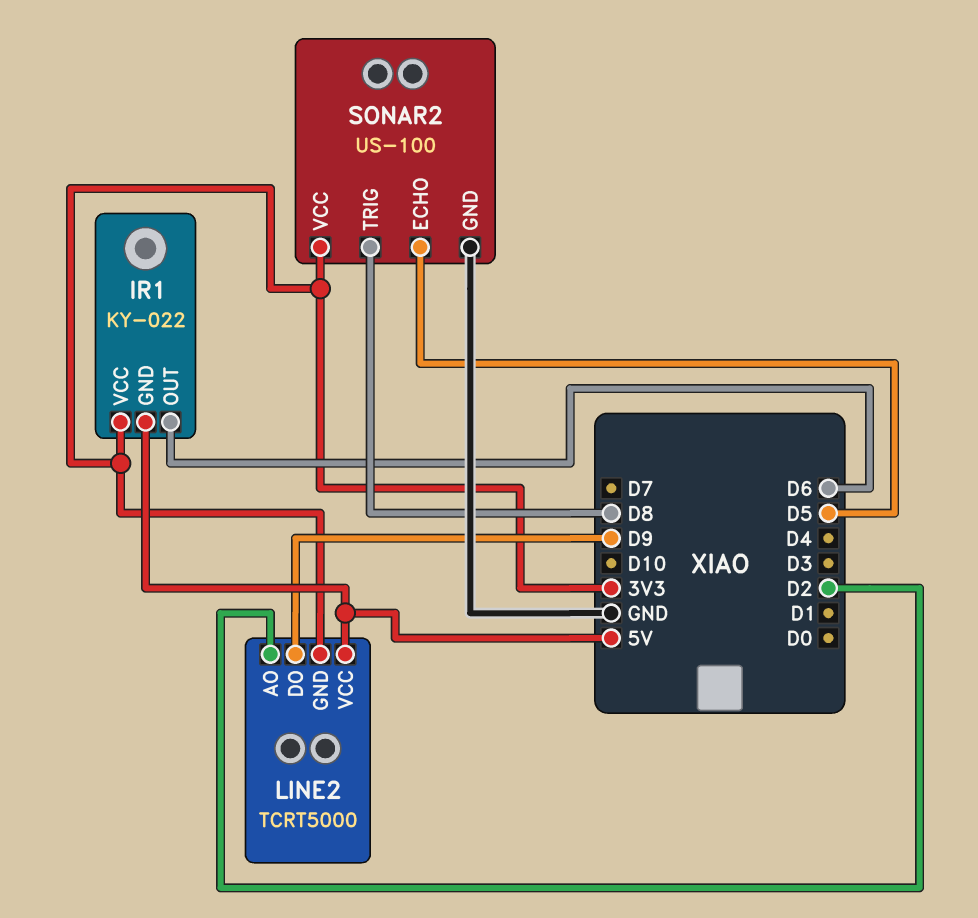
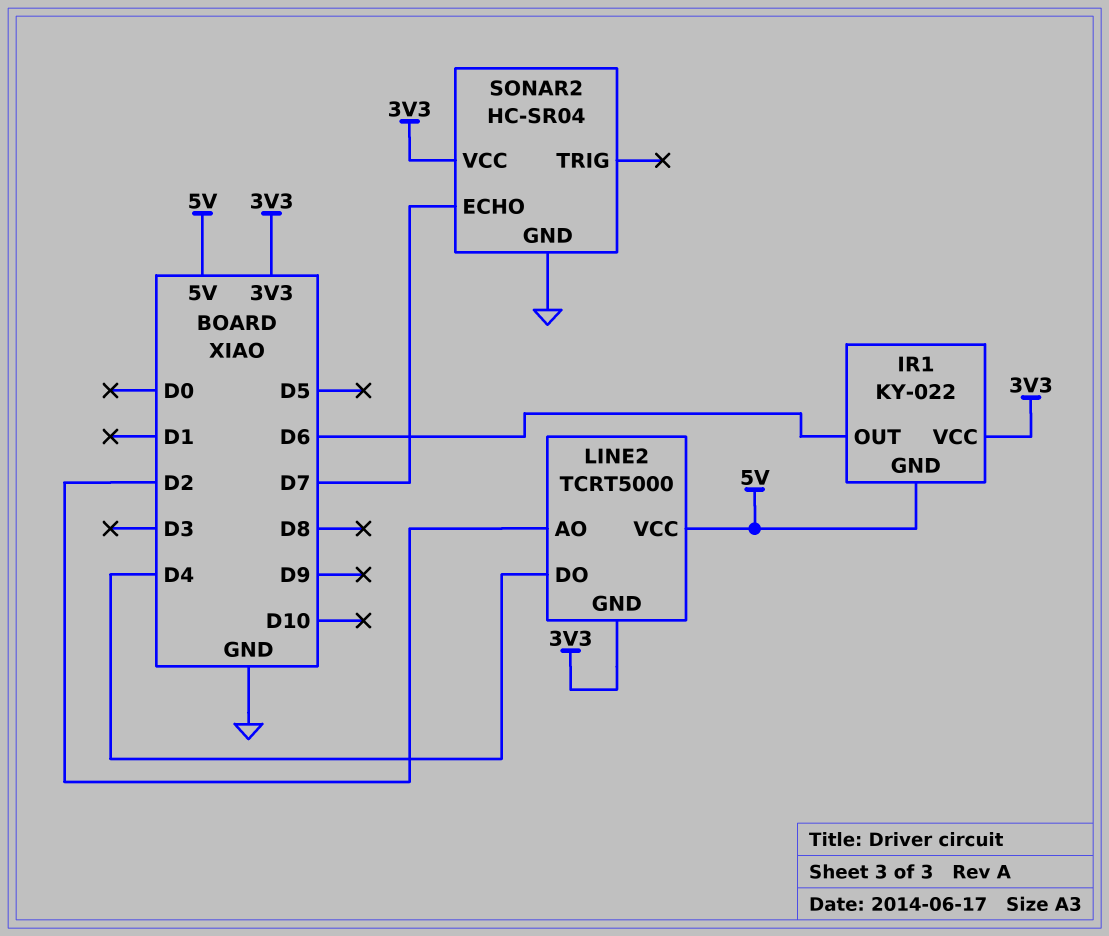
LINE2 pin DO: D9 -> D4
SONAR2: US-100 -> HC-SR04
SONAR2 pin ECHO: D5 -> D7
SONAR2 pin TRIG: D8 -> none

